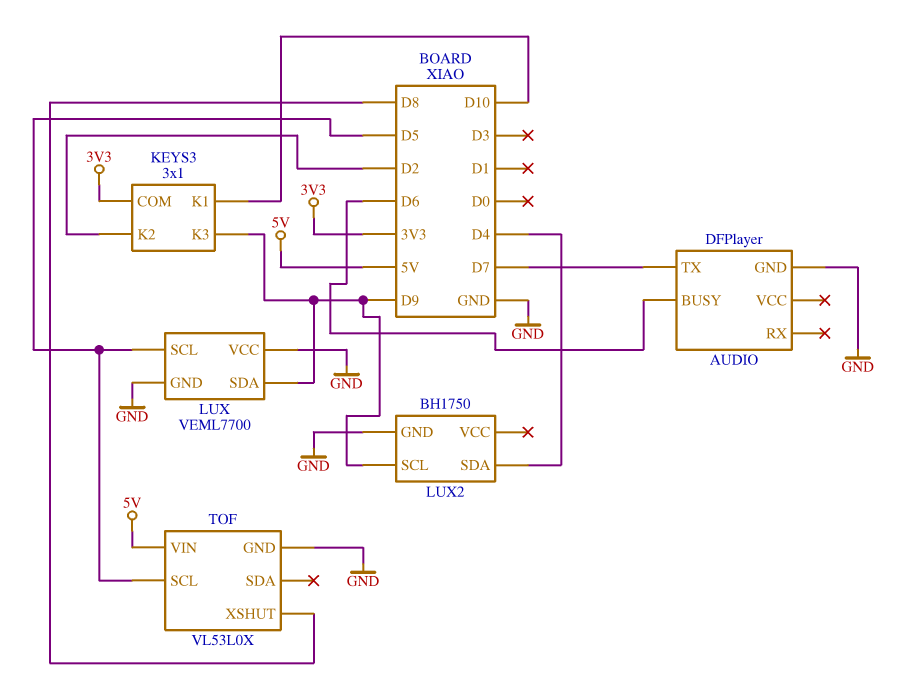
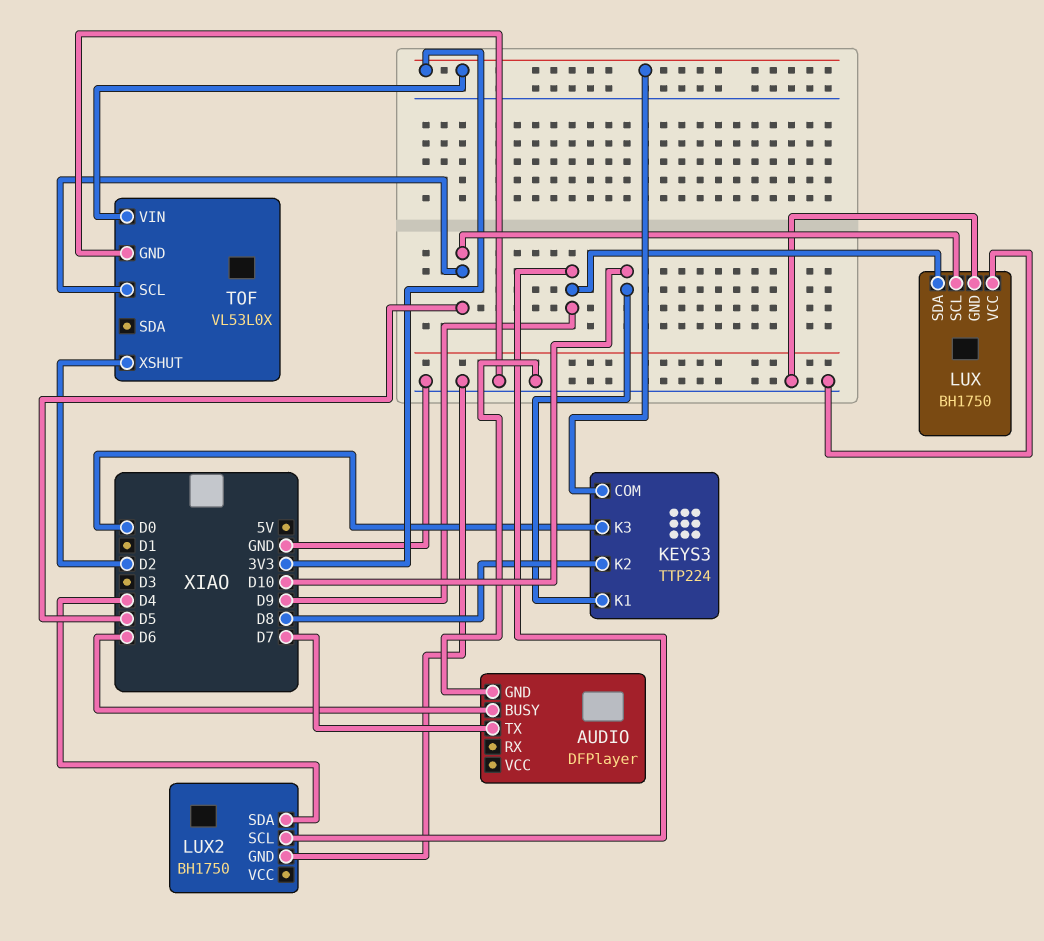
KEYS3: 3x1 -> TTP224
KEYS3 pin K2: D2 -> D8
KEYS3 pin K3: D9 -> D0
LUX: VEML7700 -> BH1750
TOF pin VIN: 5V -> 3V3
TOF pin XSHUT: D8 -> D2

